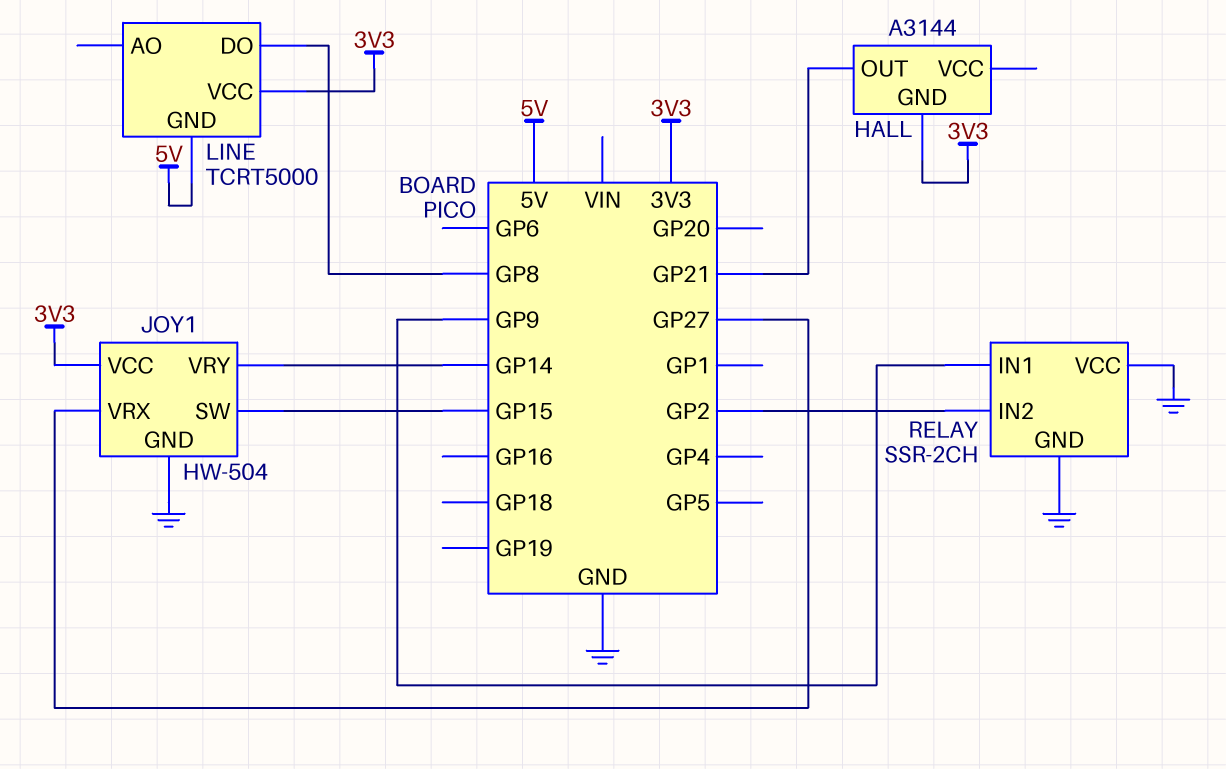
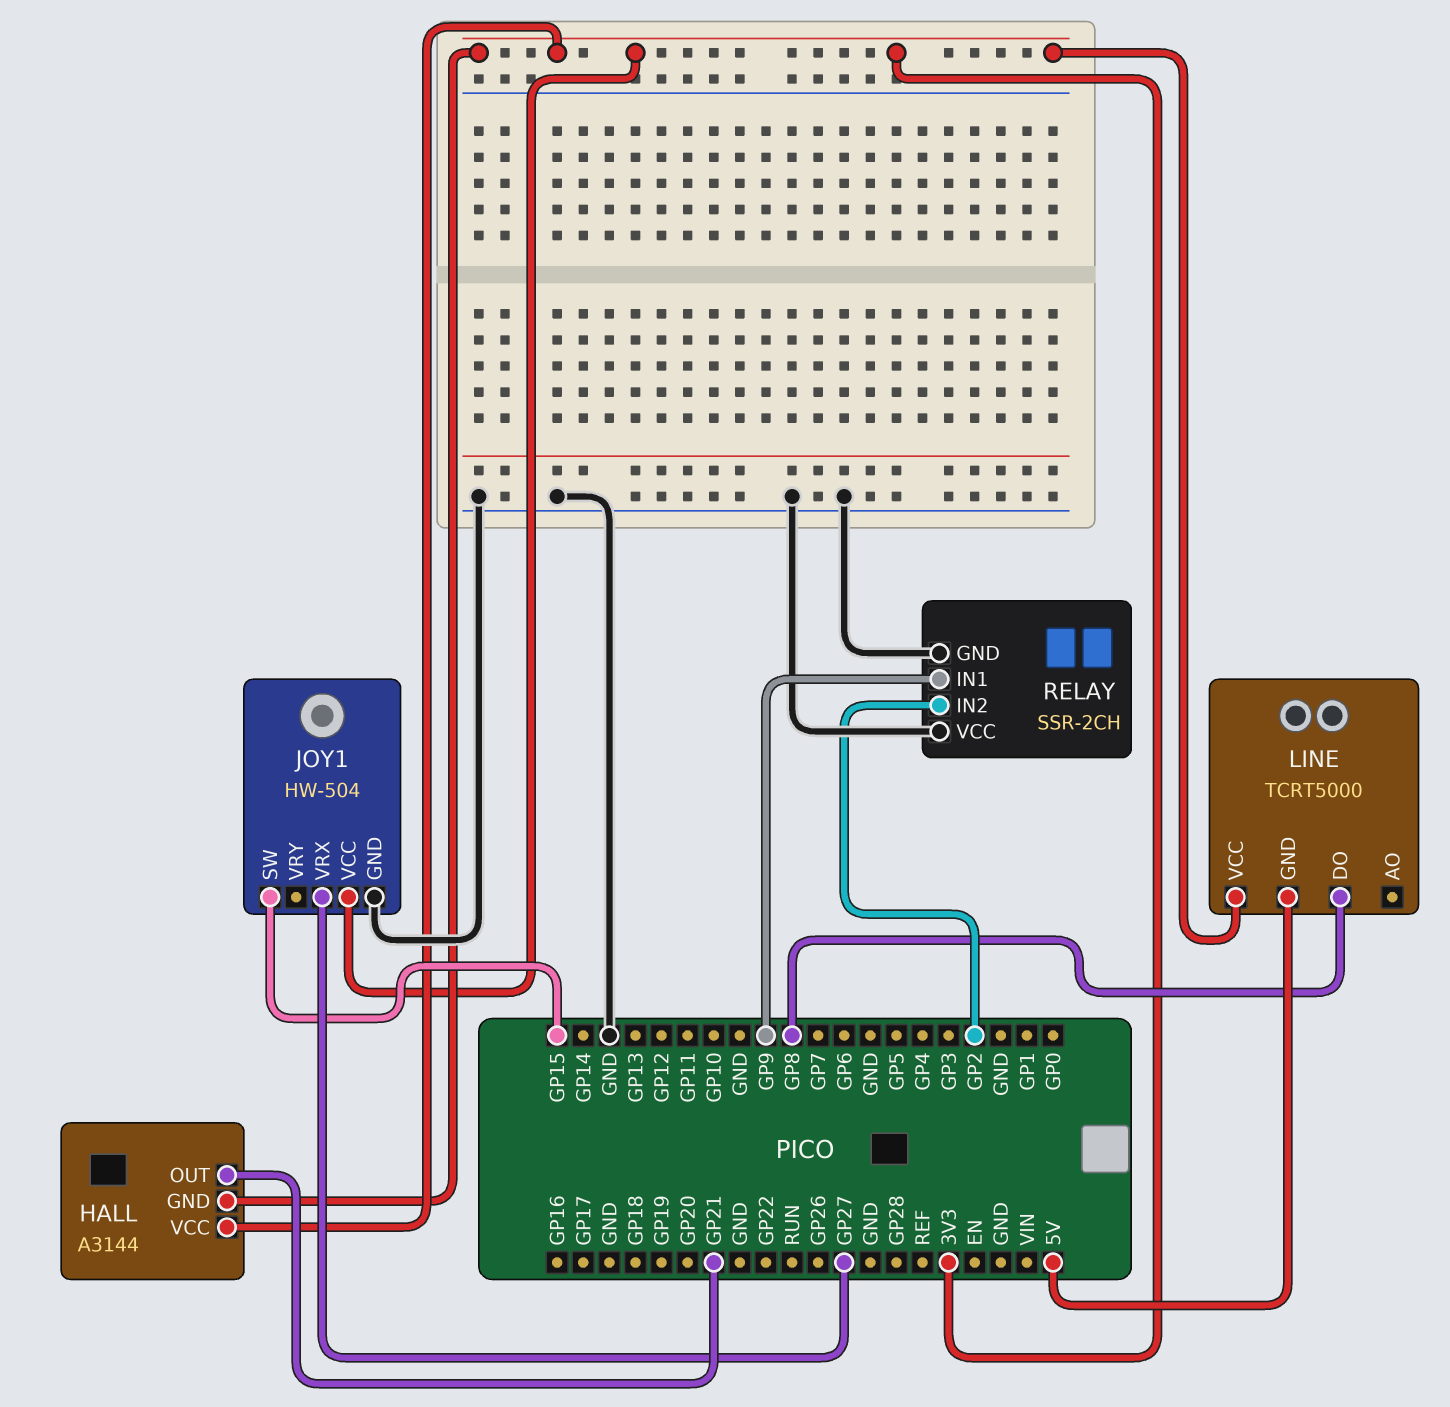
HALL pin VCC: none -> 3V3
JOY1 pin VRY: GP14 -> none

